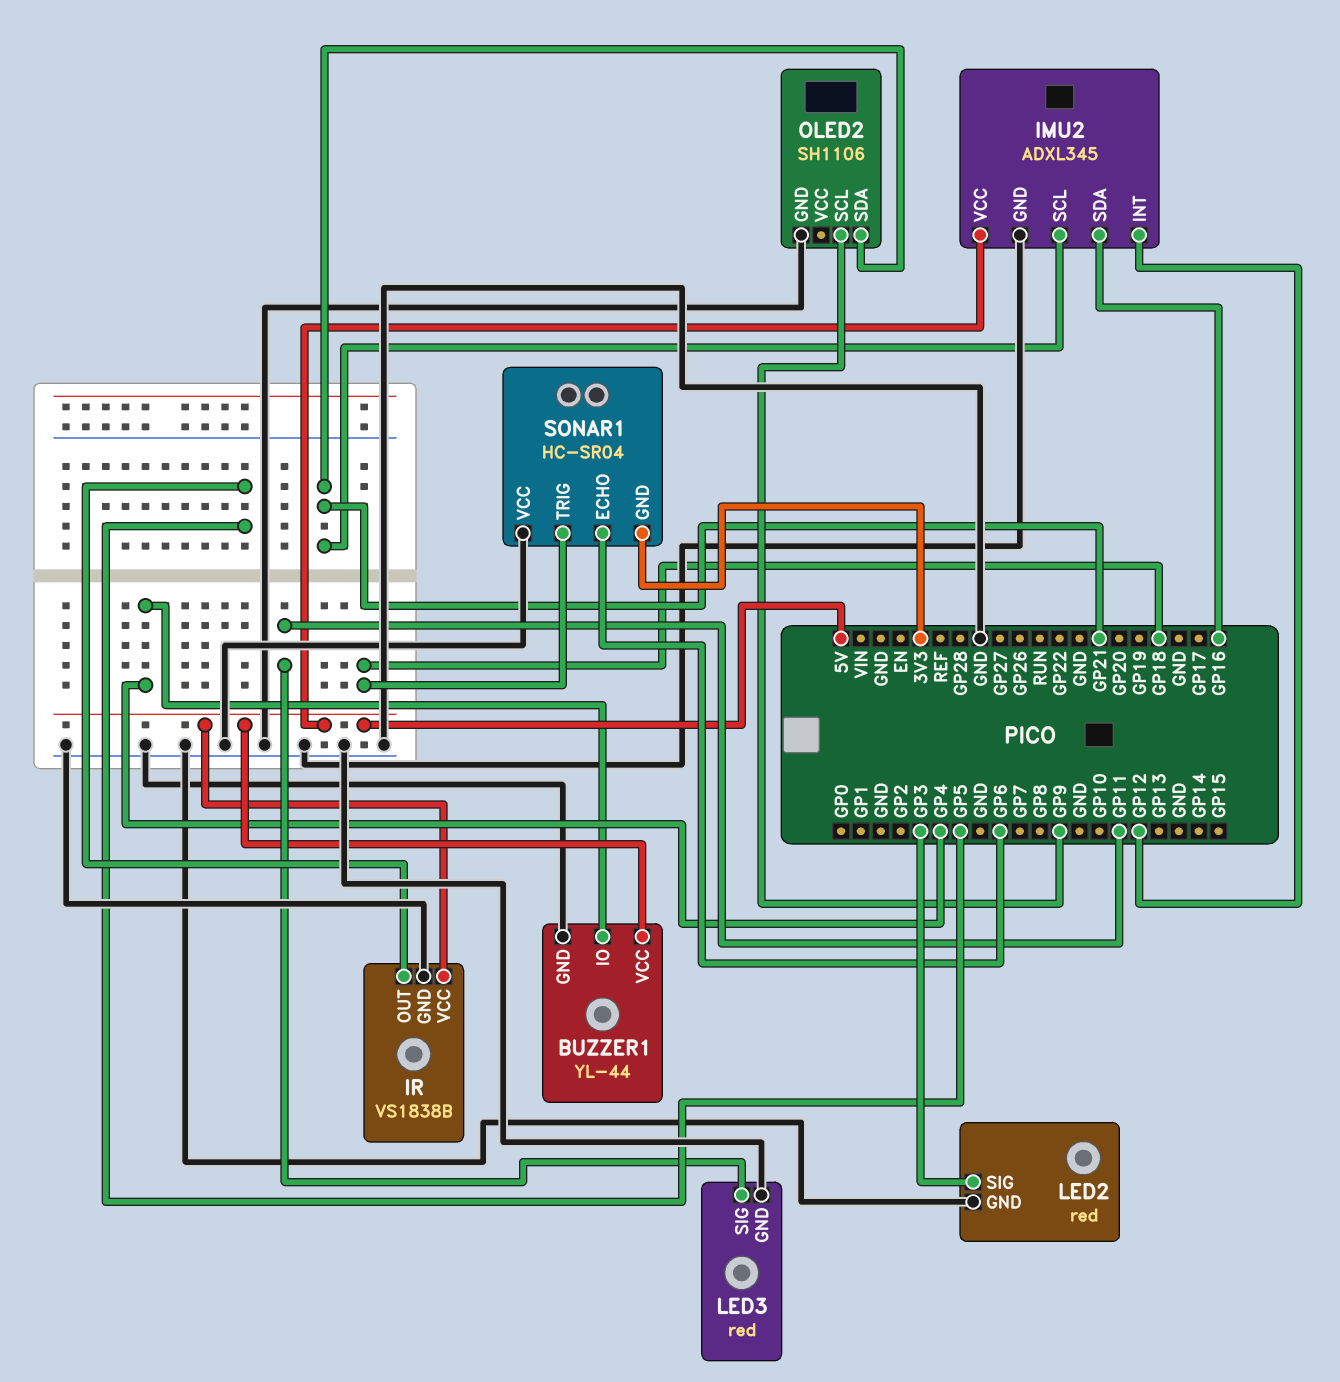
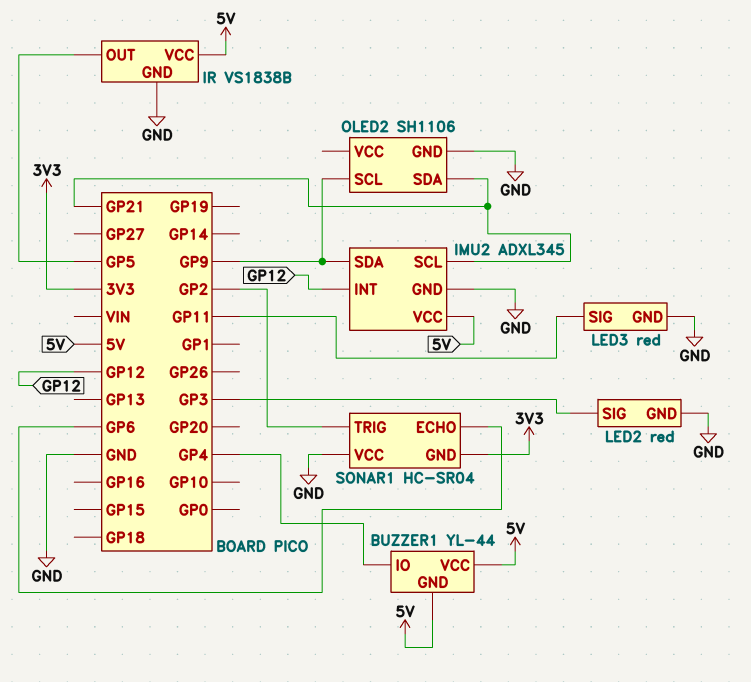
BUZZER1 pin GND: GND -> 5V
IMU2 pin SDA: GP16 -> GP9
SONAR1 pin TRIG: GP18 -> GP2

